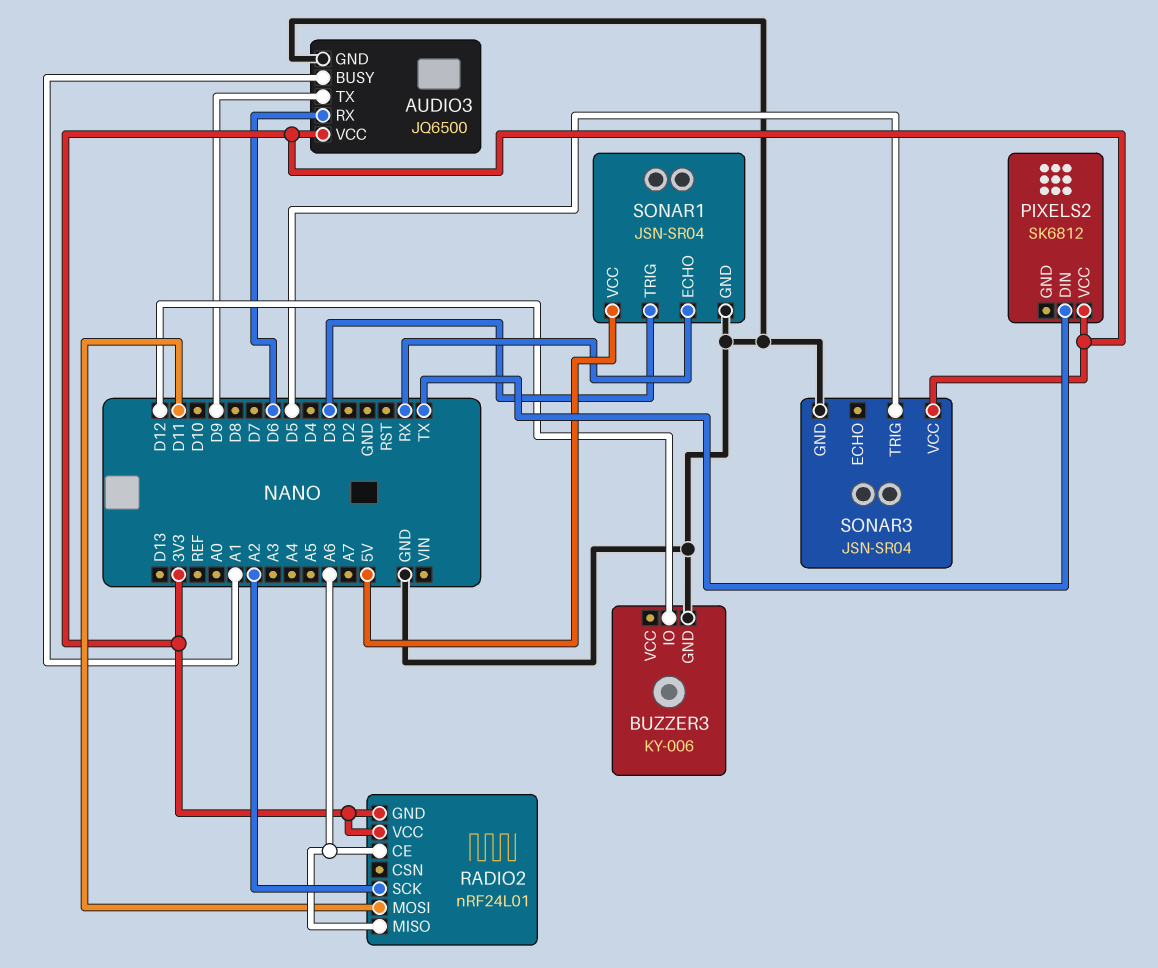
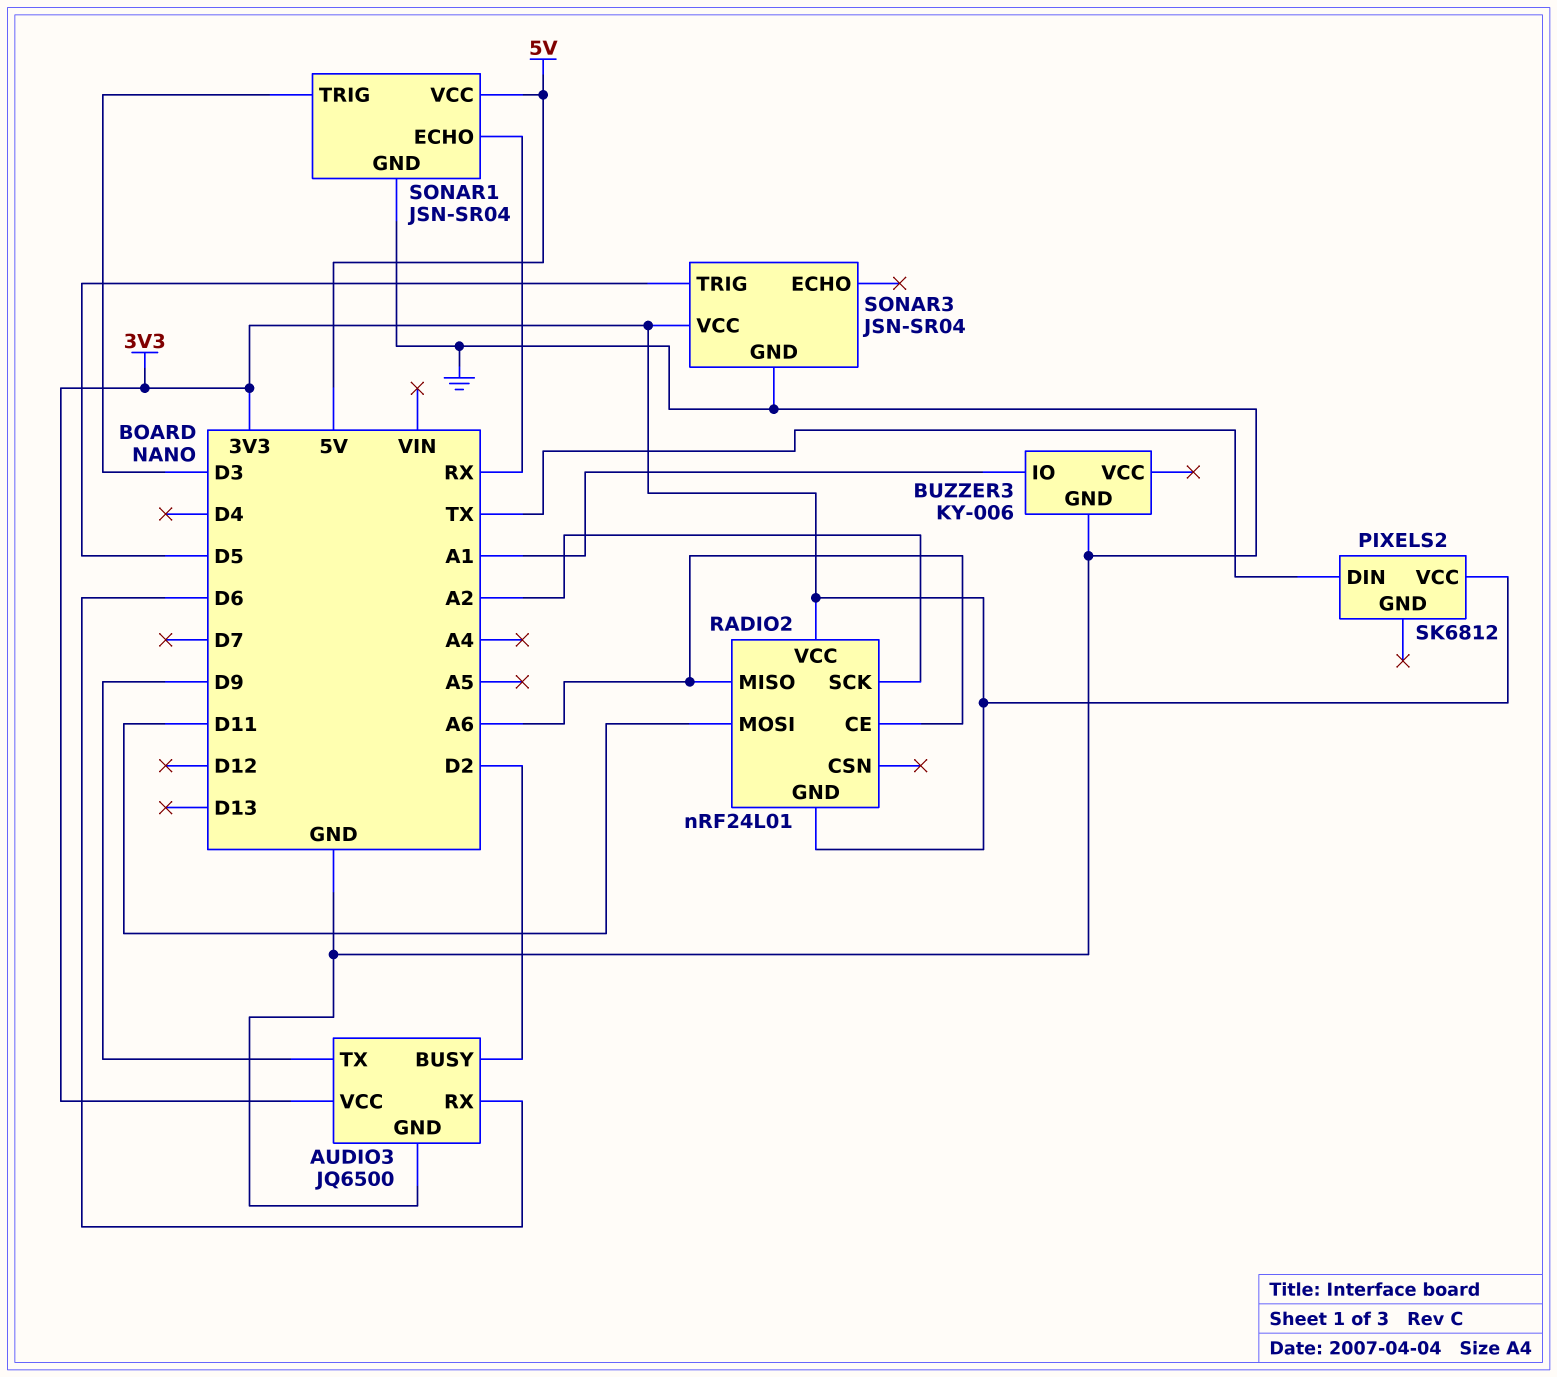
AUDIO3 pin BUSY: A1 -> D2
BUZZER3 pin IO: D12 -> A1

